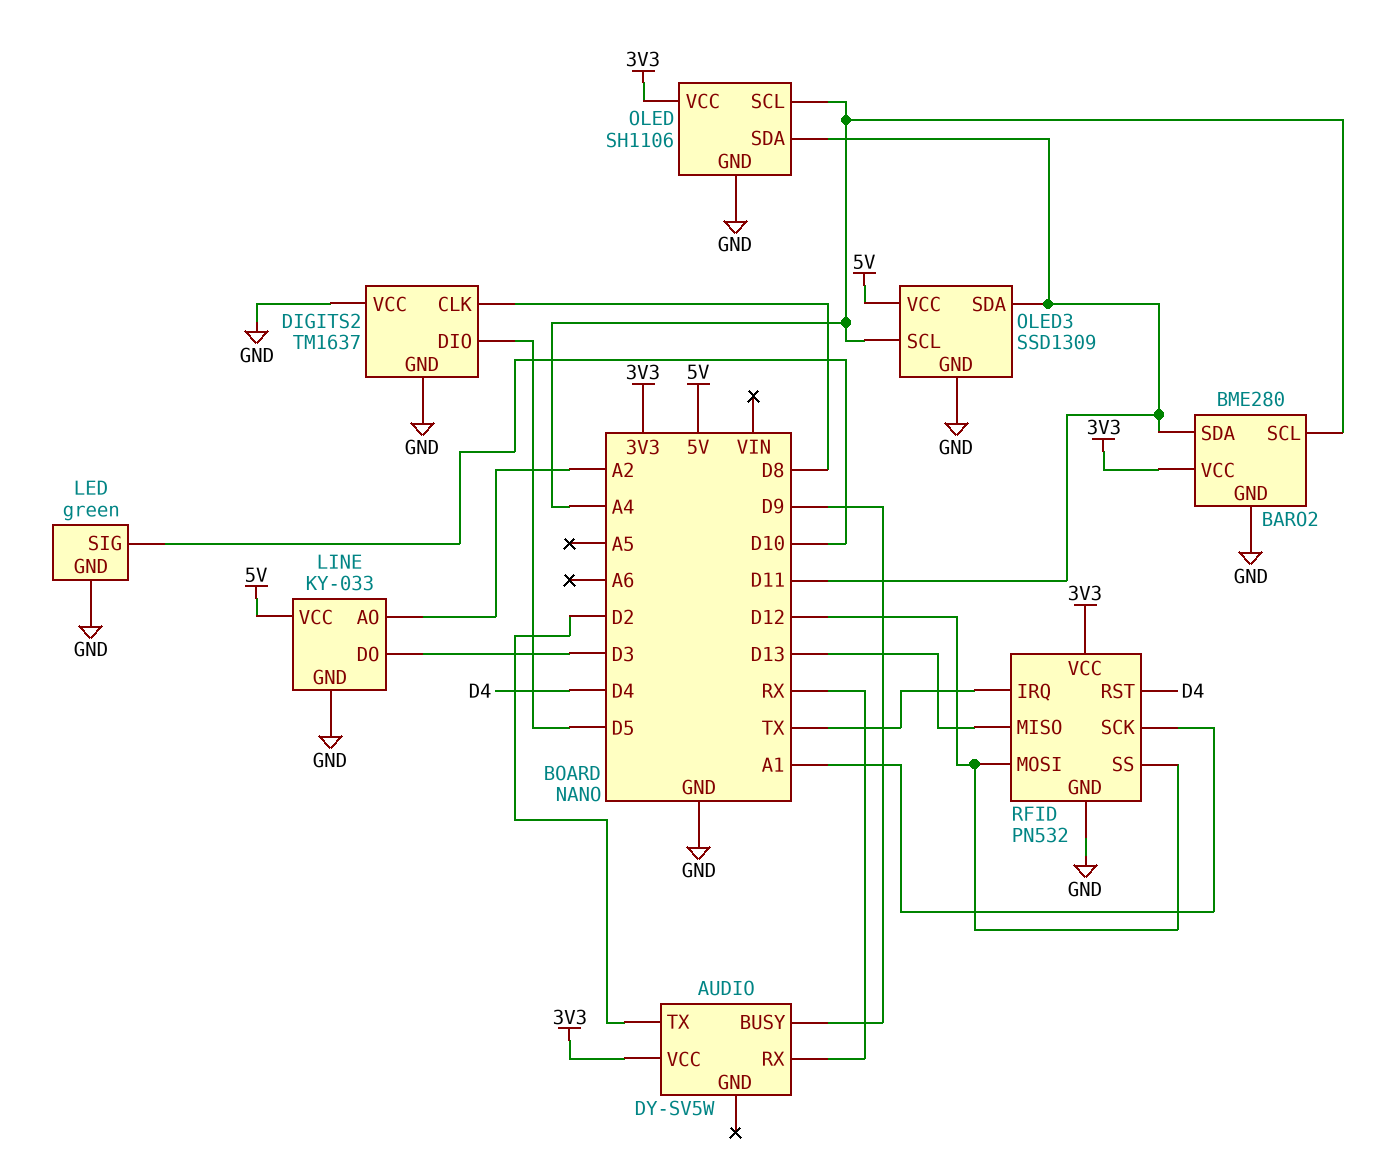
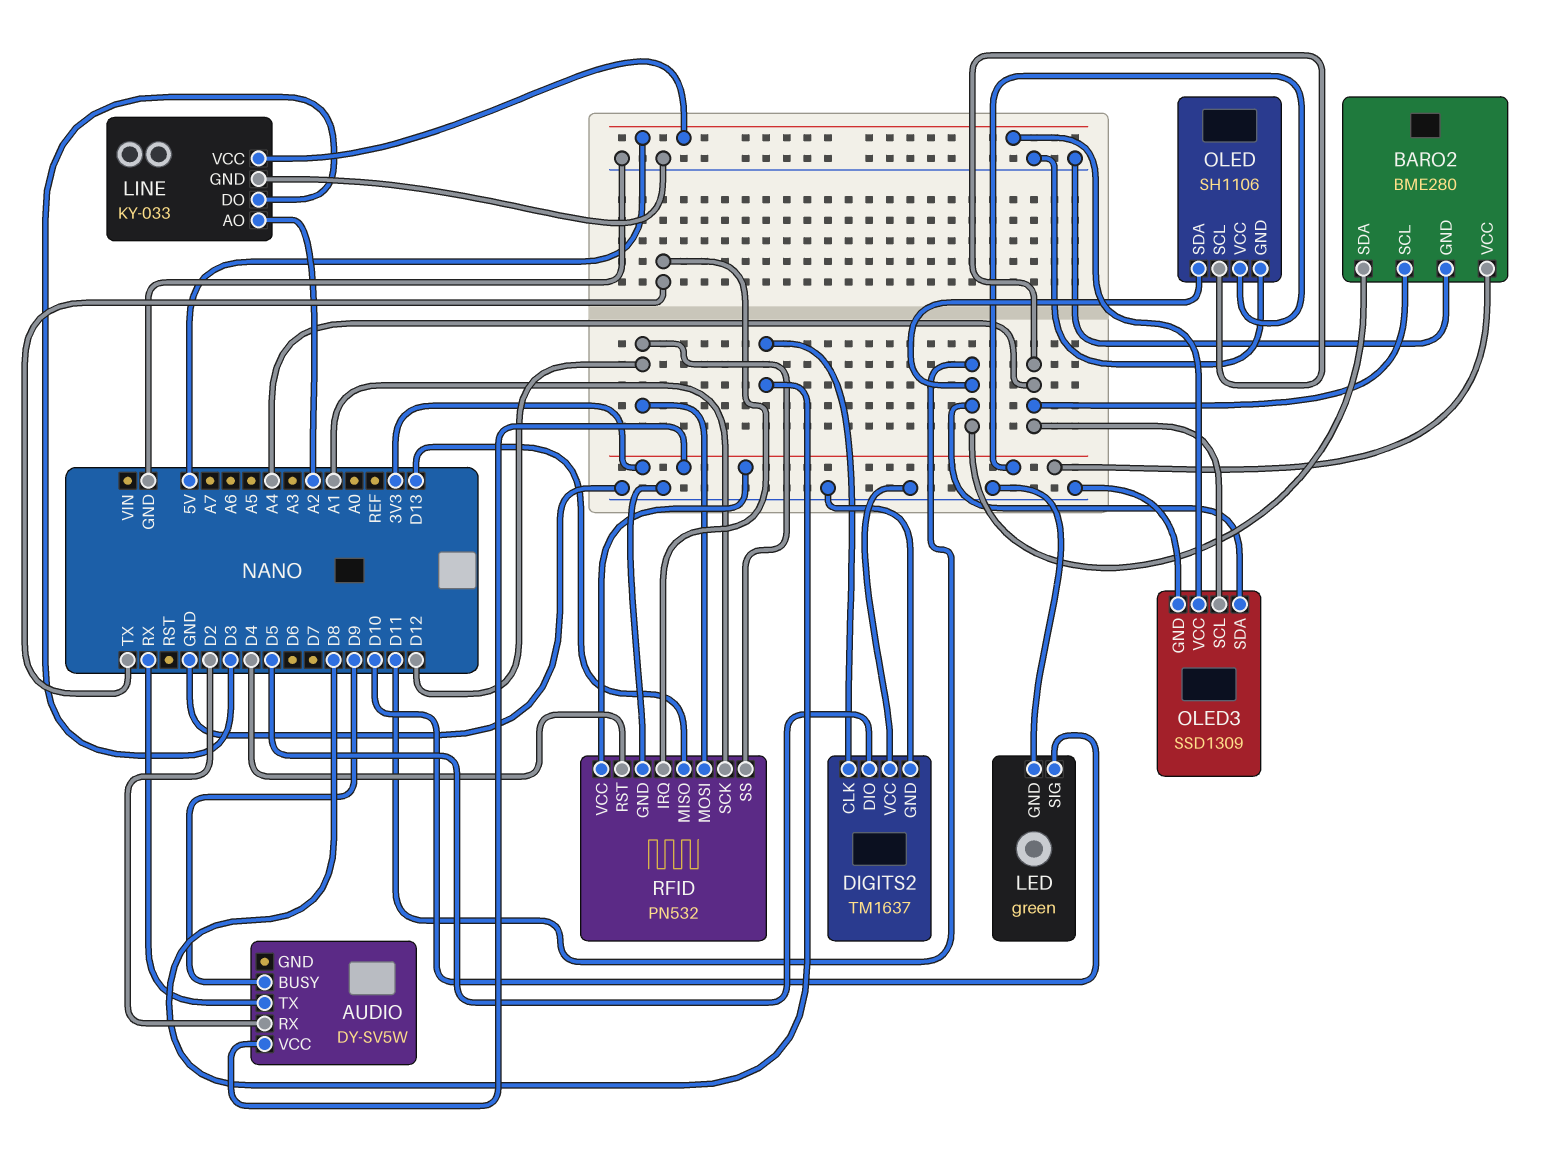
AUDIO pin RX: RX -> D2
AUDIO pin TX: D2 -> RX

